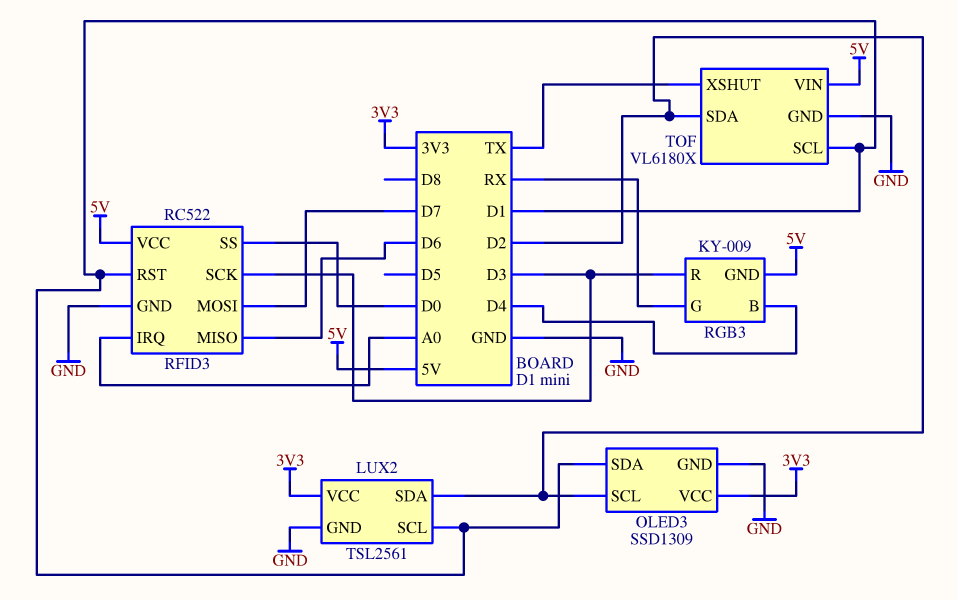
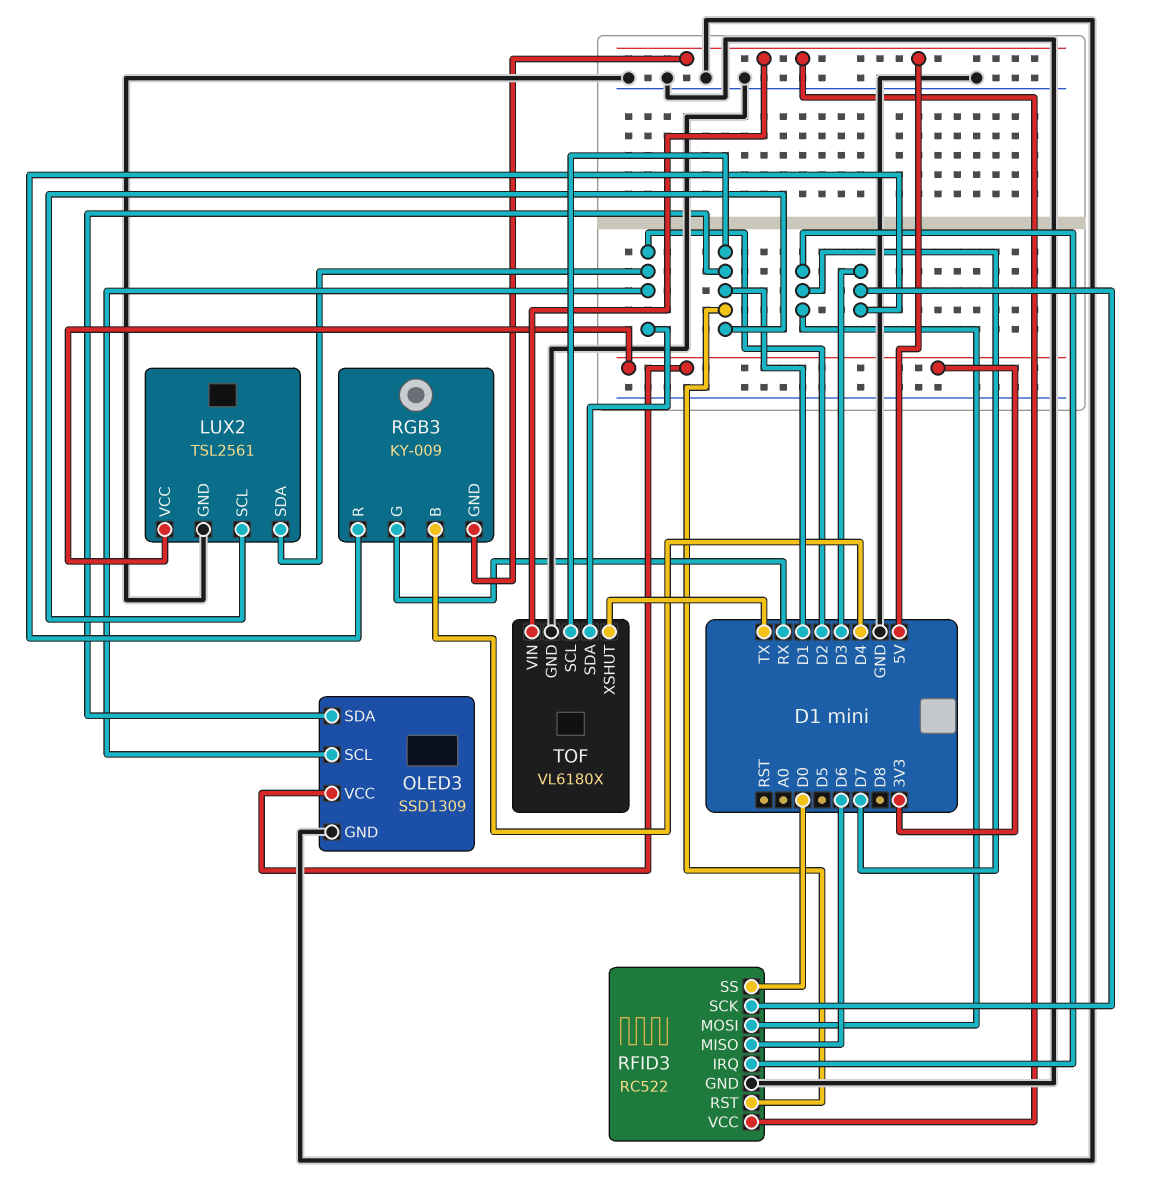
RFID3 pin IRQ: A0 -> D7

